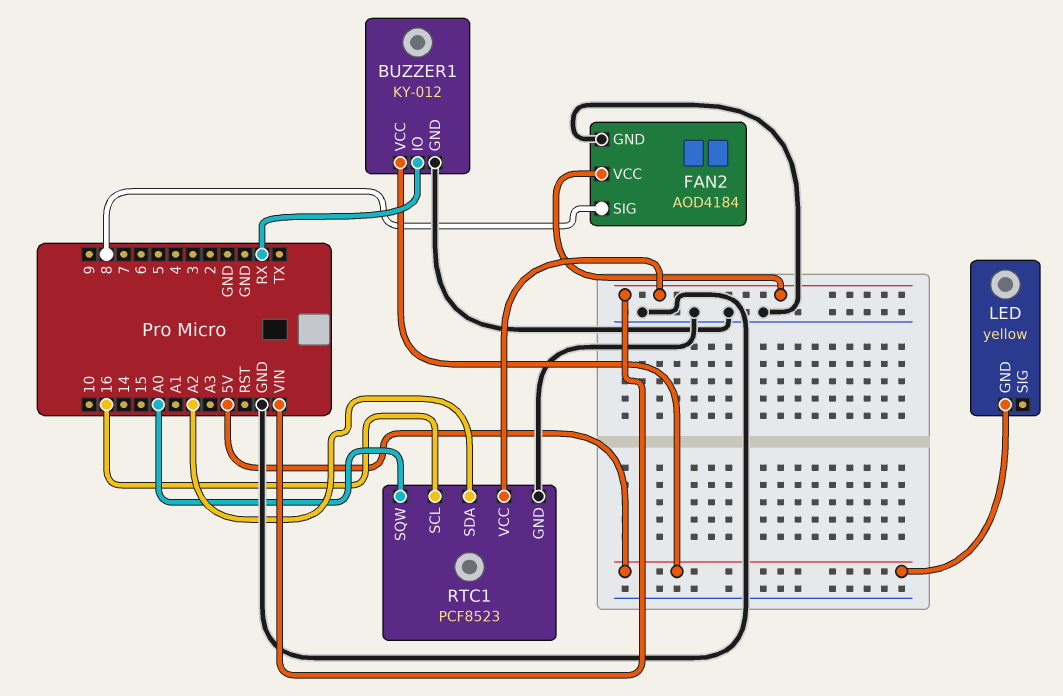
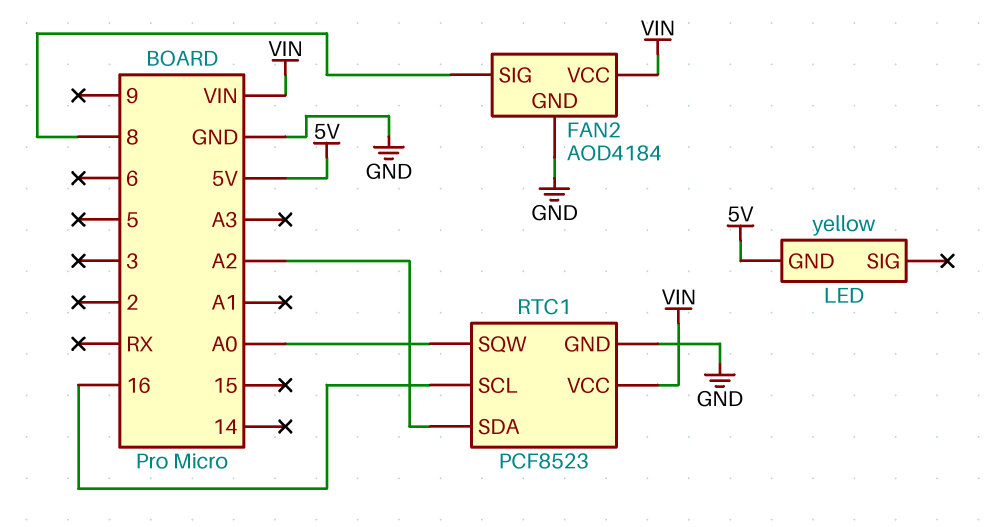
BUZZER1: KY-012 -> none
BUZZER1 pin GND: GND -> none
BUZZER1 pin IO: RX -> none
BUZZER1 pin VCC: 5V -> none

